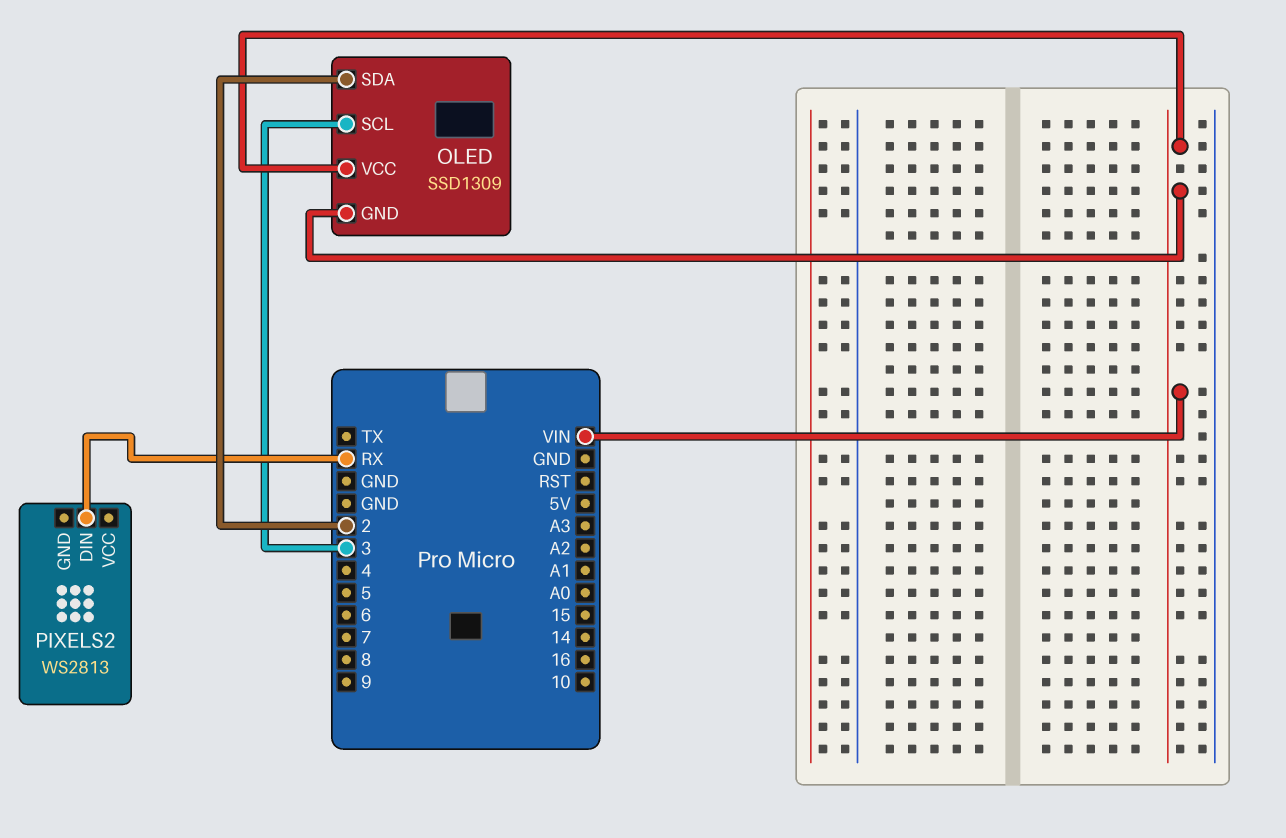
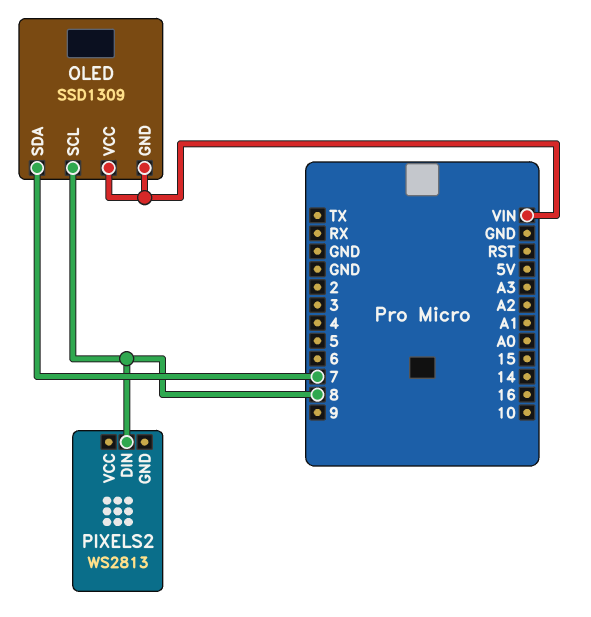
OLED pin SCL: 3 -> 8
OLED pin SDA: 2 -> 7
PIXELS2 pin DIN: RX -> 8

